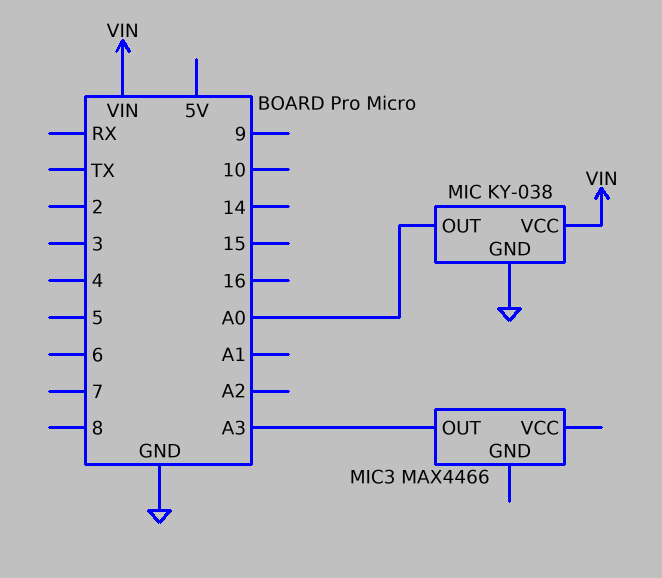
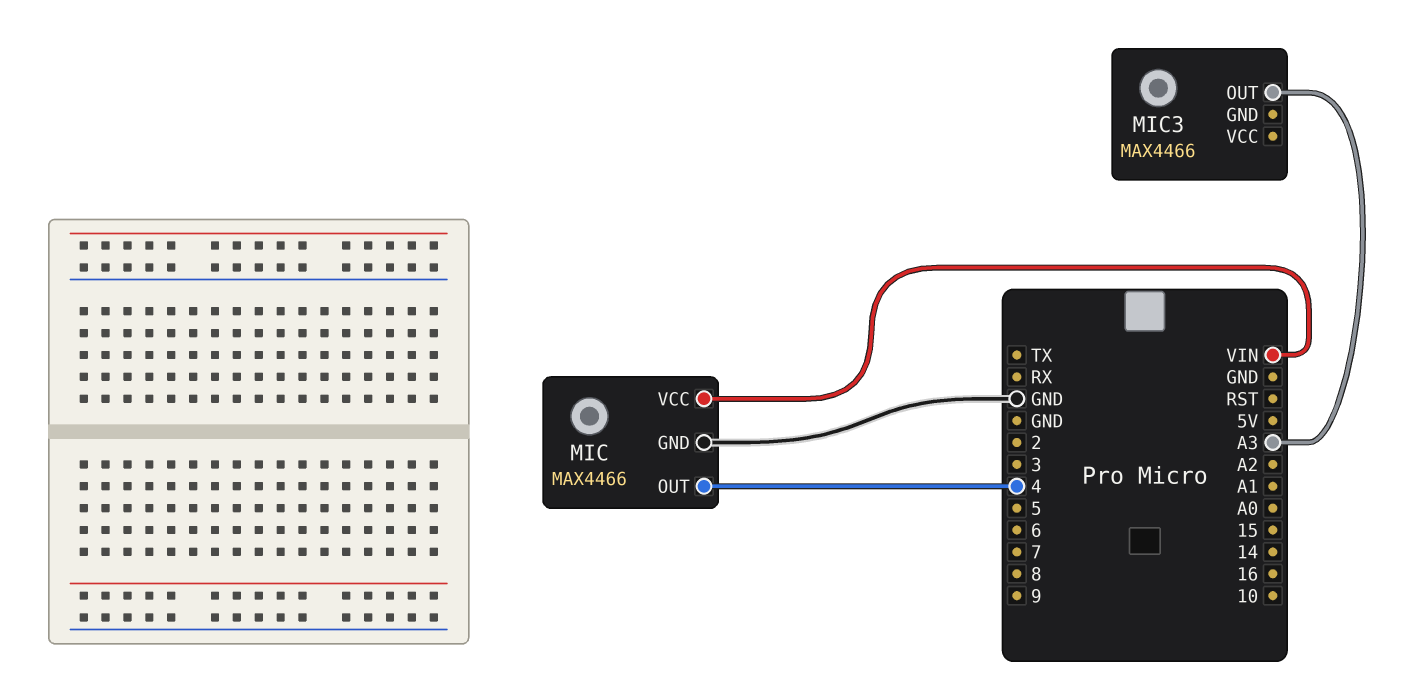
MIC: KY-038 -> MAX4466
MIC pin OUT: A0 -> 4

